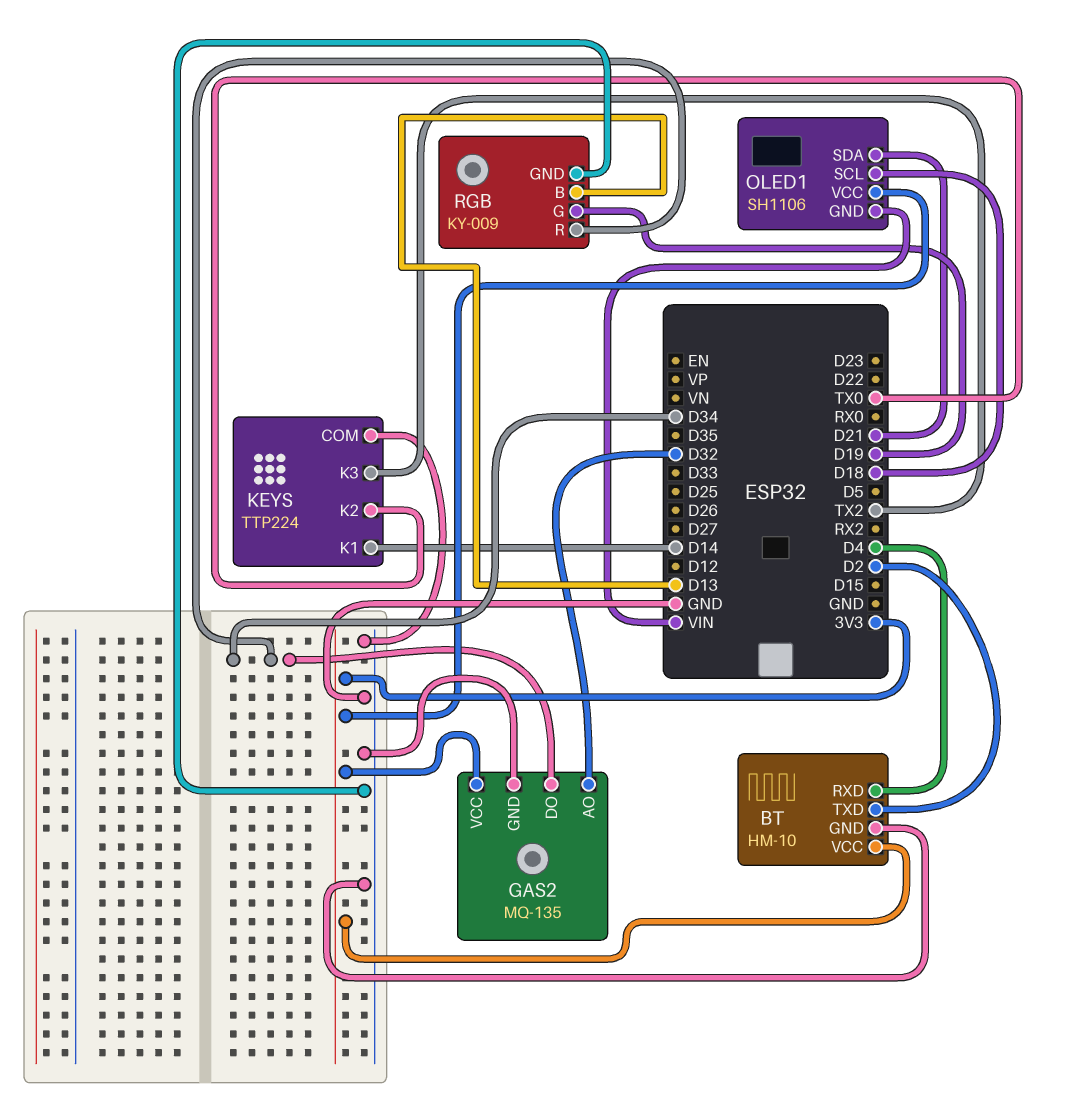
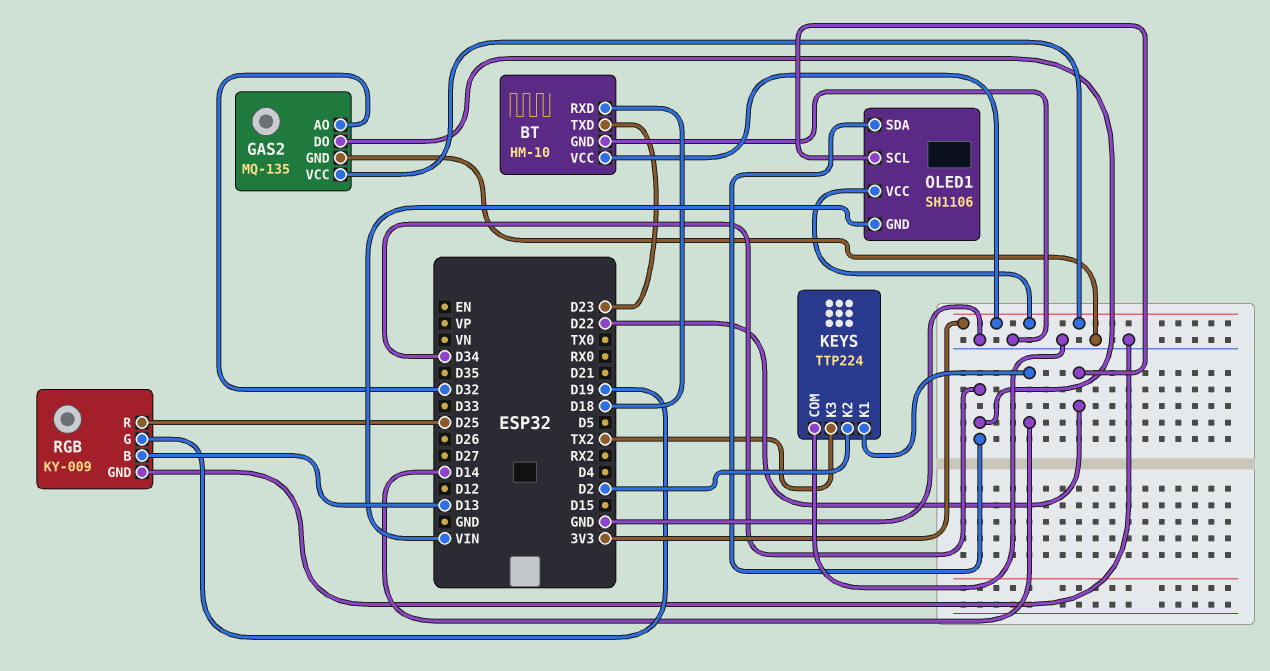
BT pin RXD: D4 -> D18
BT pin TXD: D2 -> D23
KEYS pin K2: TX0 -> D2
OLED1 pin SCL: D18 -> D22
OLED1 pin SDA: D21 -> D34
RGB pin R: D34 -> D25

